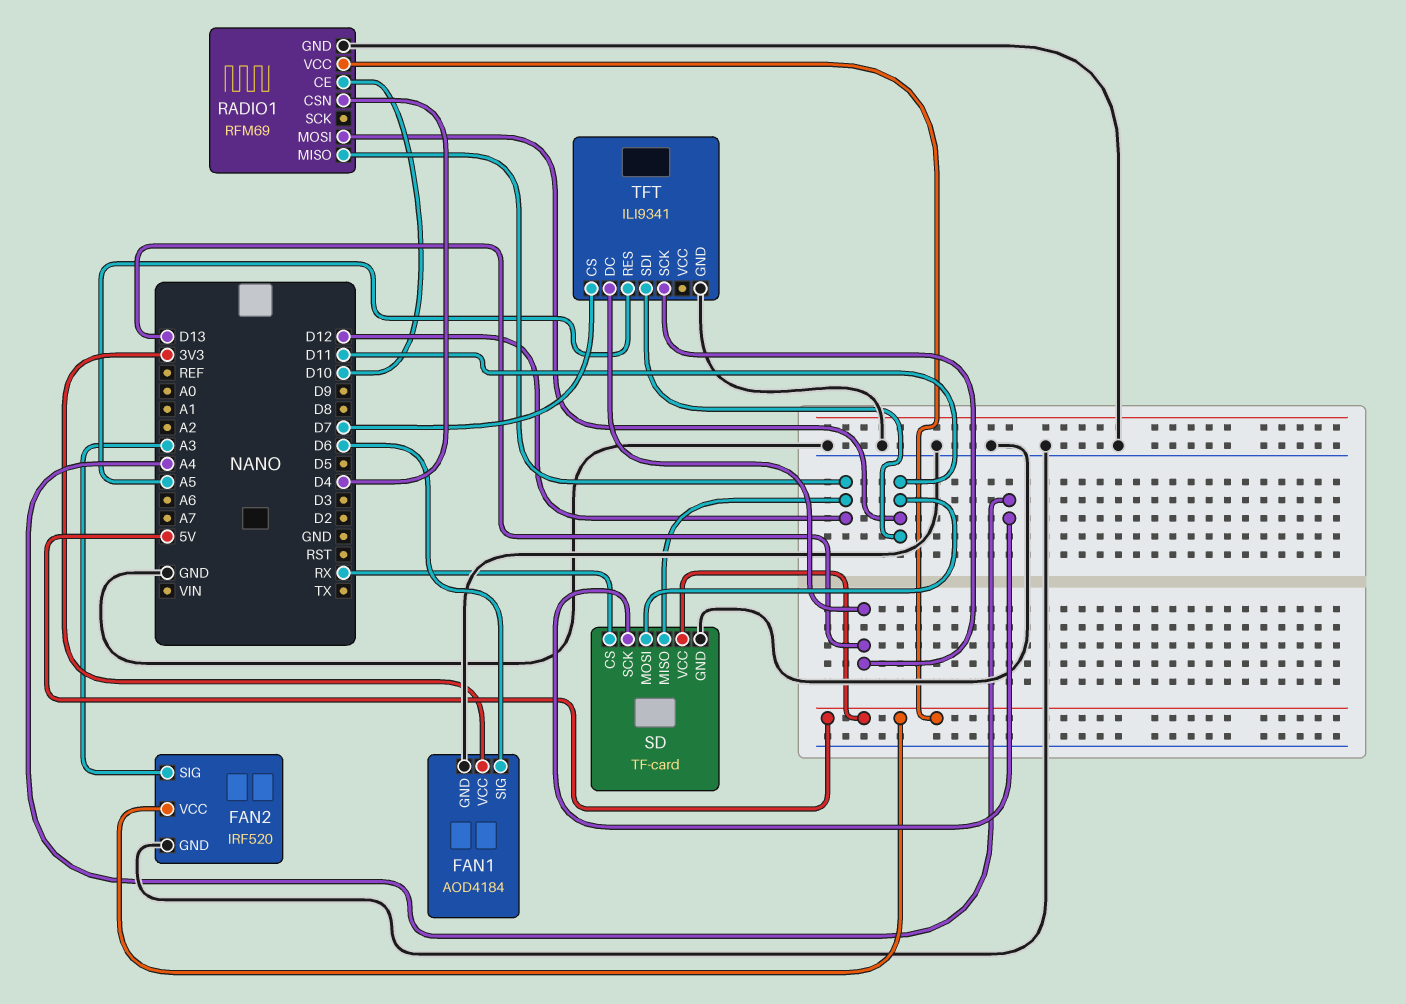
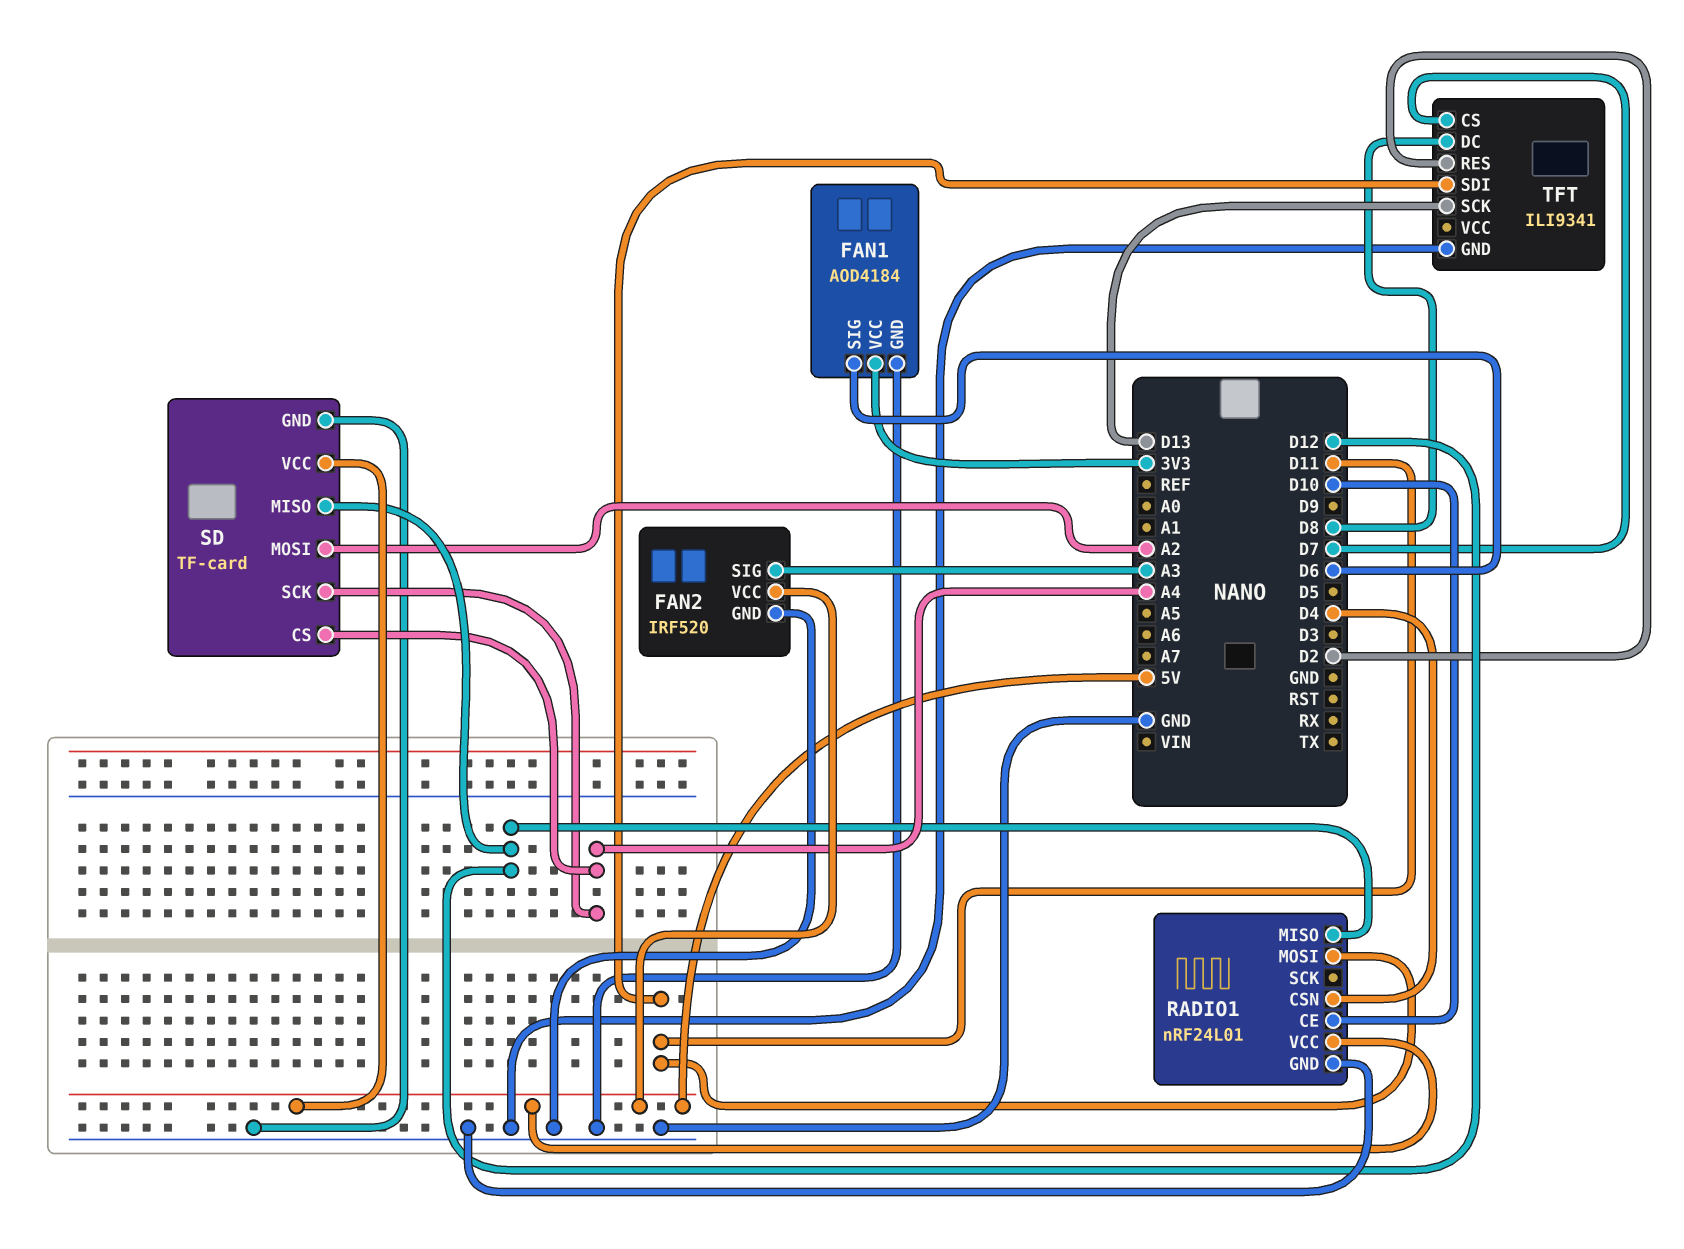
RADIO1: RFM69 -> nRF24L01
SD pin CS: RX -> A4
SD pin MOSI: D11 -> A2
TFT pin DC: D13 -> D8
TFT pin RES: A5 -> D2

